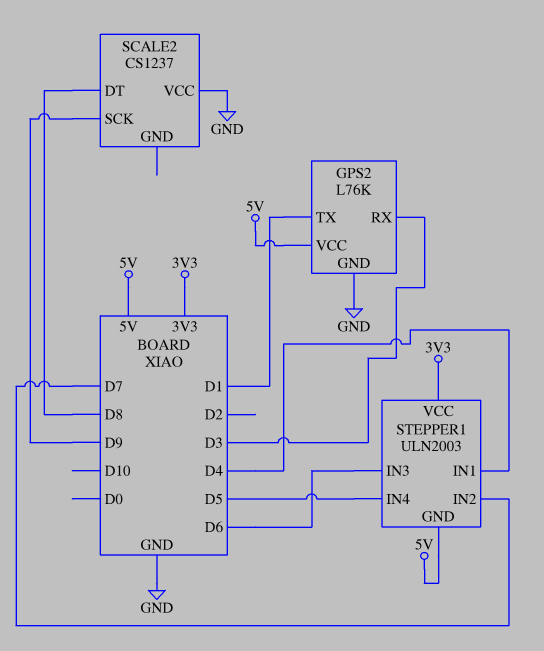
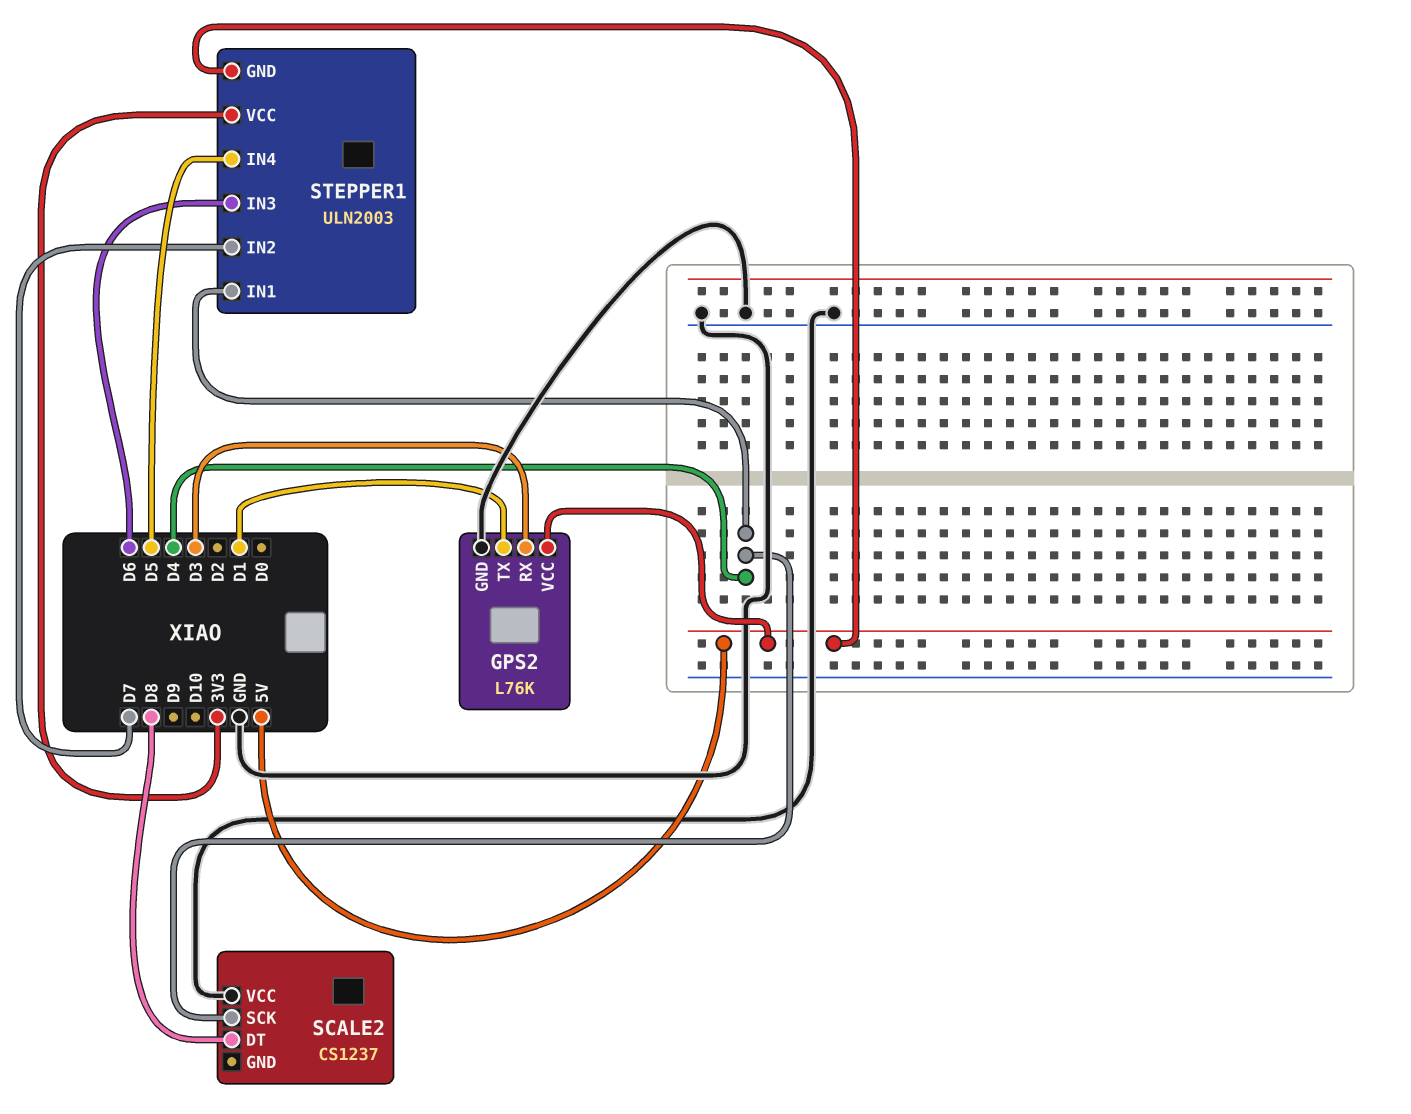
SCALE2 pin SCK: D9 -> D4

